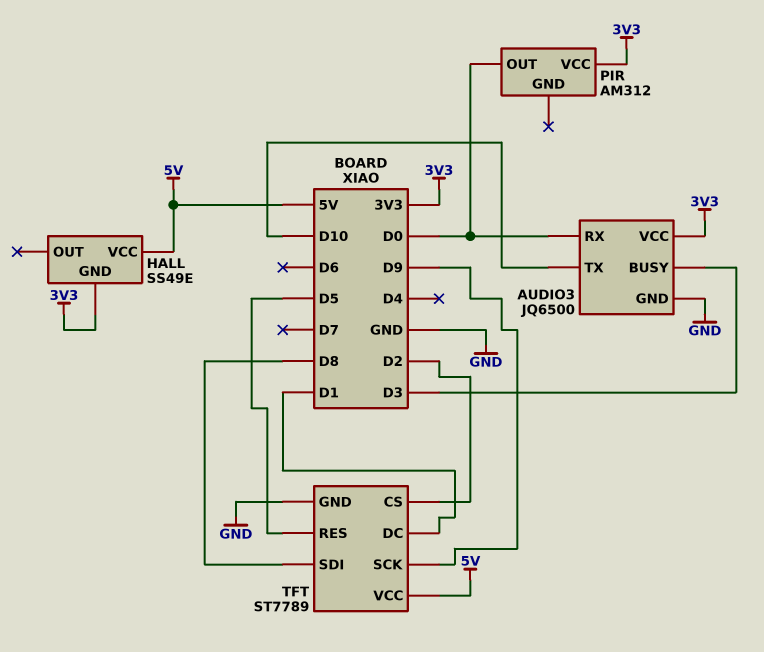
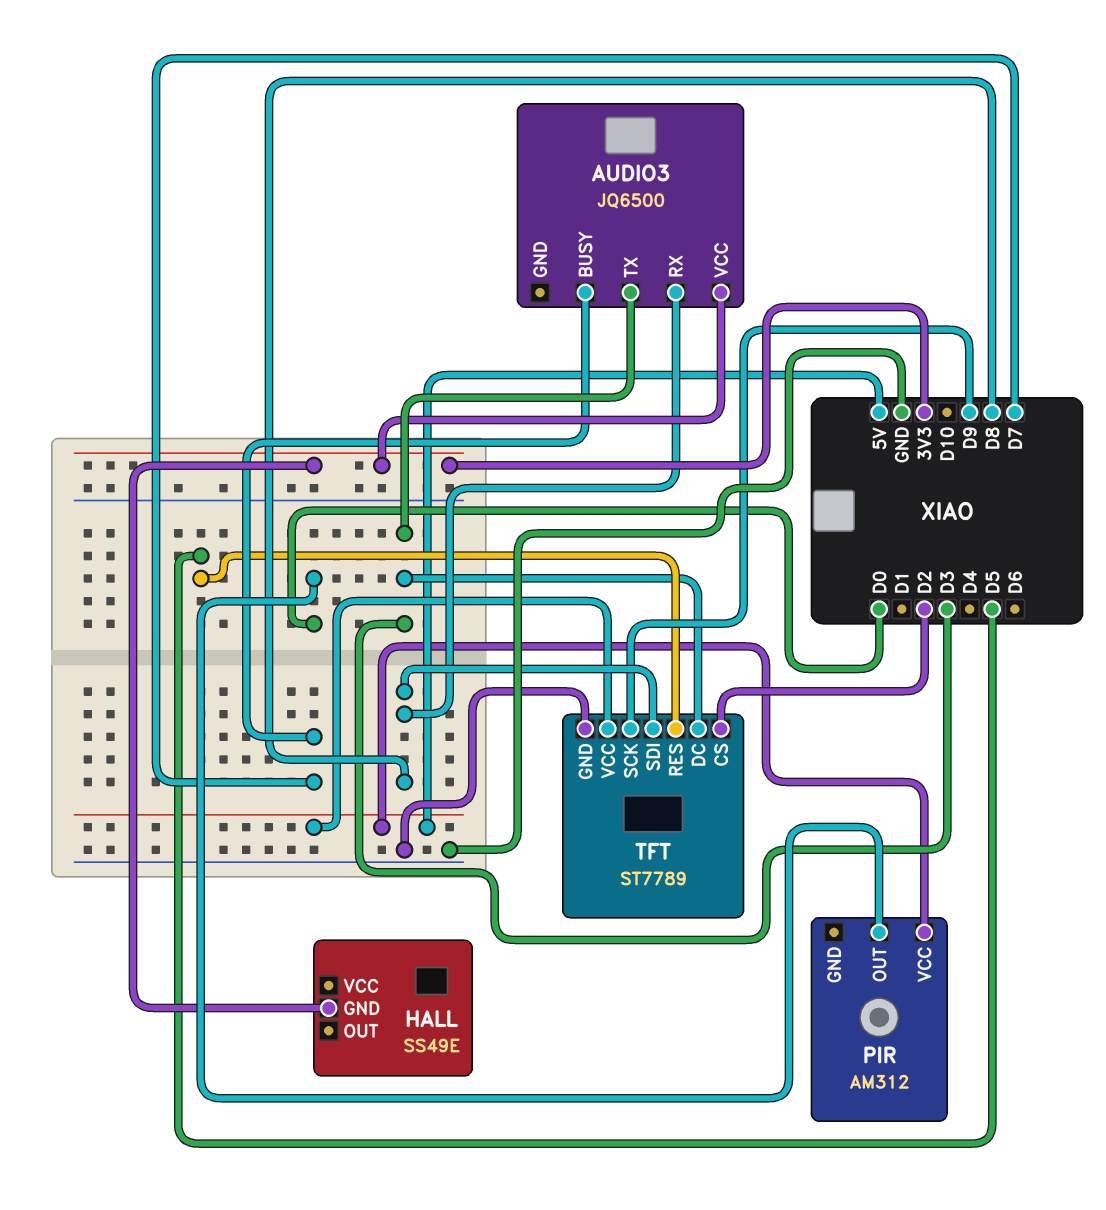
AUDIO3 pin BUSY: D3 -> D7
AUDIO3 pin GND: GND -> none
AUDIO3 pin RX: D0 -> D8
AUDIO3 pin TX: D10 -> D3
HALL pin VCC: 5V -> none
PIR pin VCC: 3V3 -> 5V
TFT pin DC: D1 -> D3

